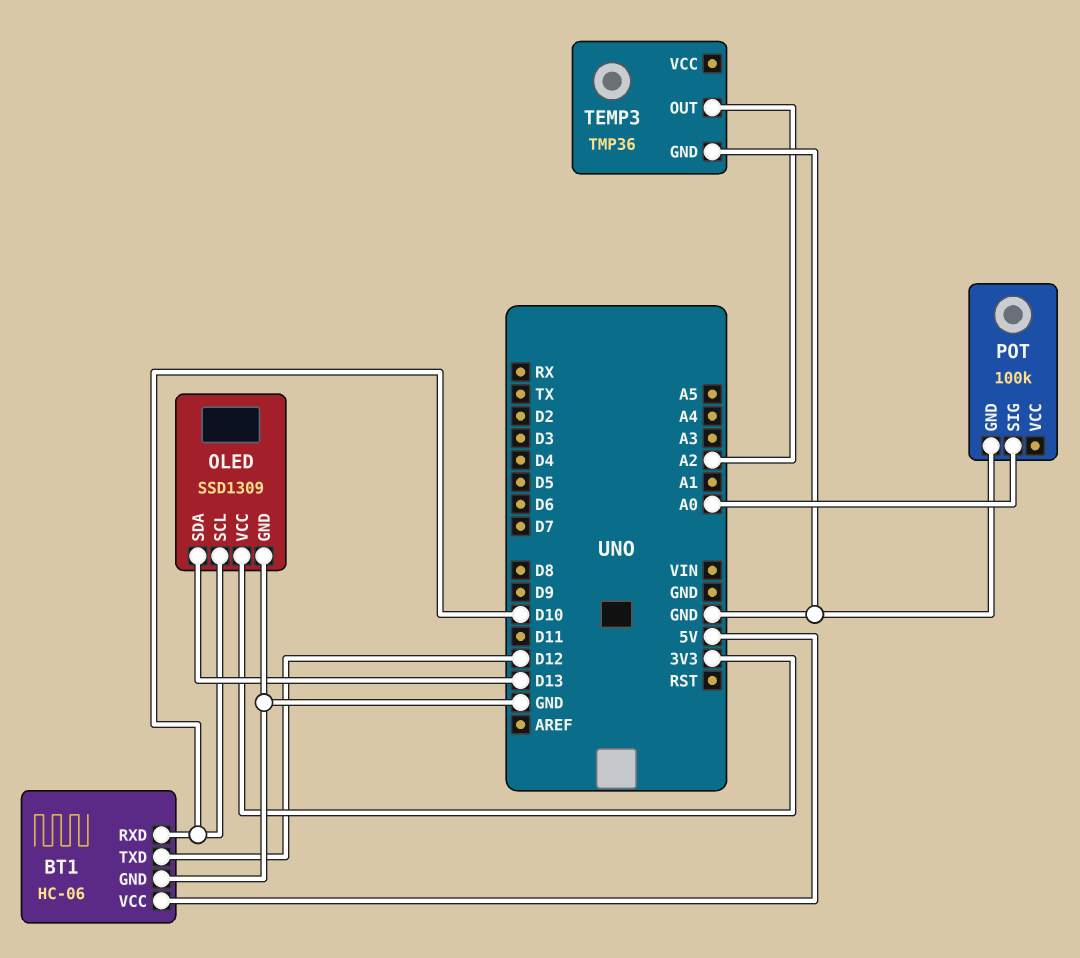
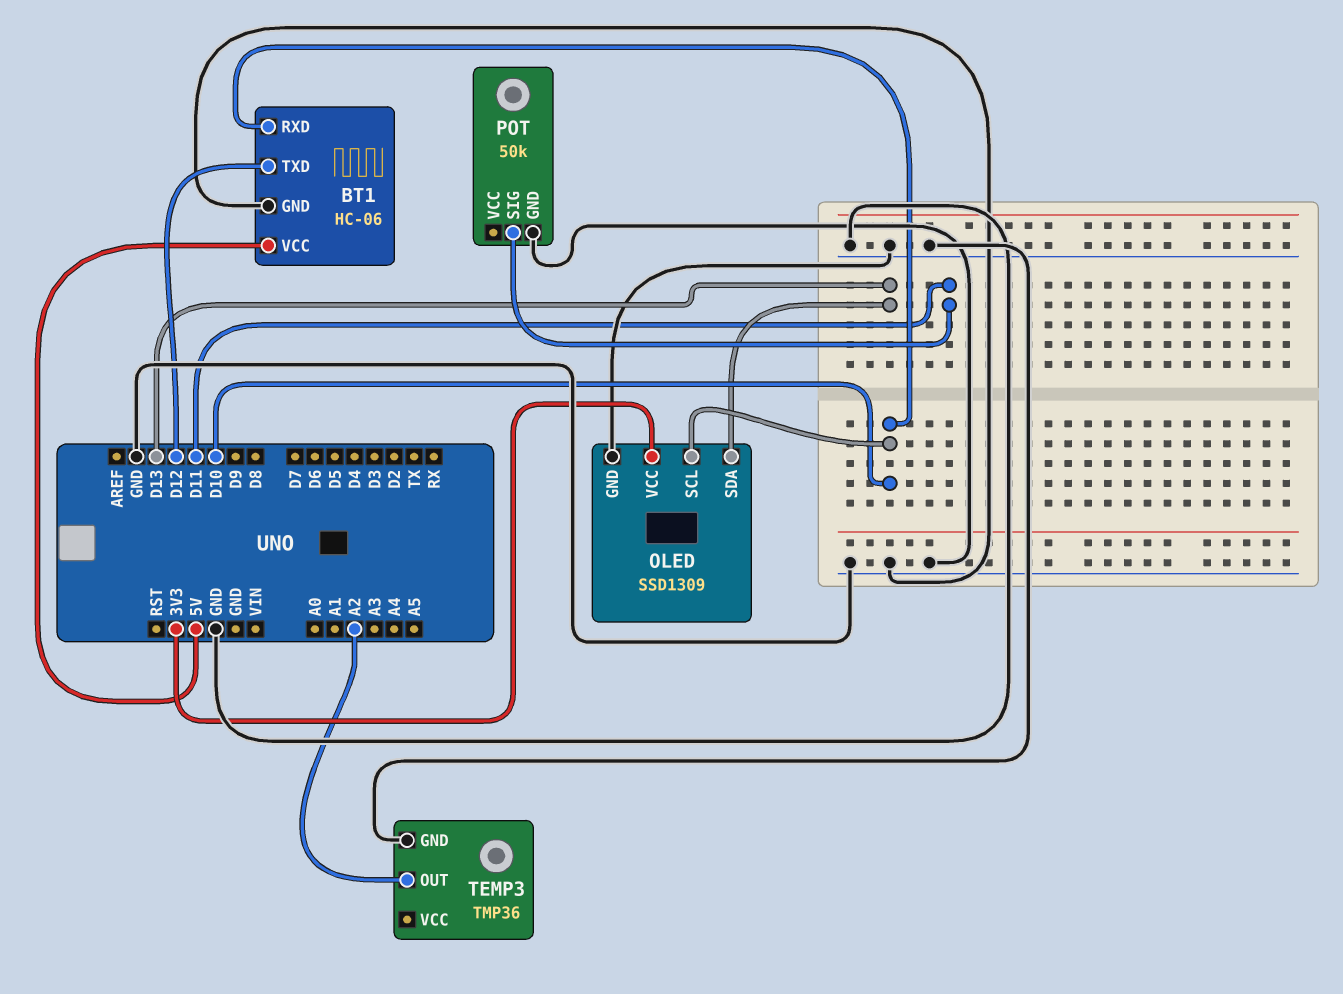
POT: 100k -> 50k
POT pin SIG: A0 -> D11

